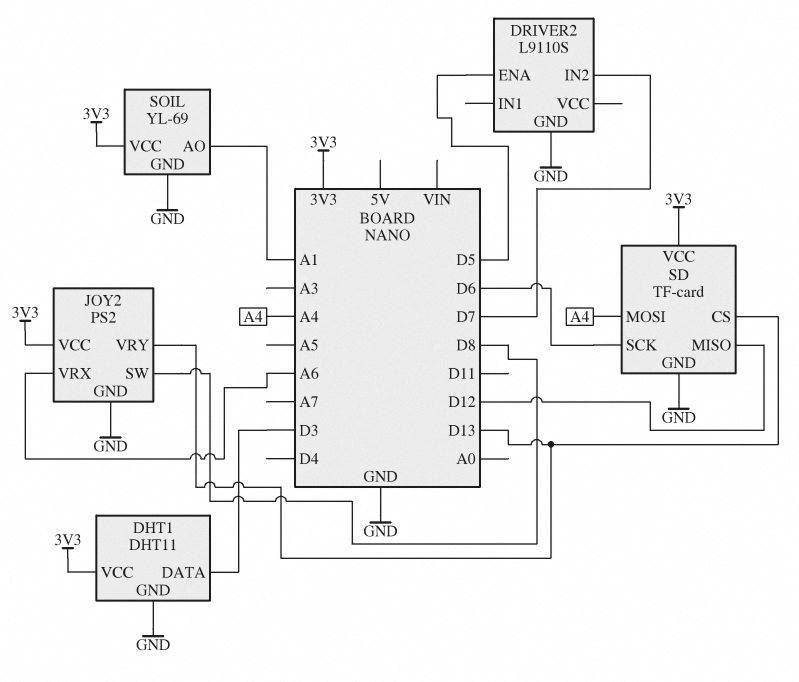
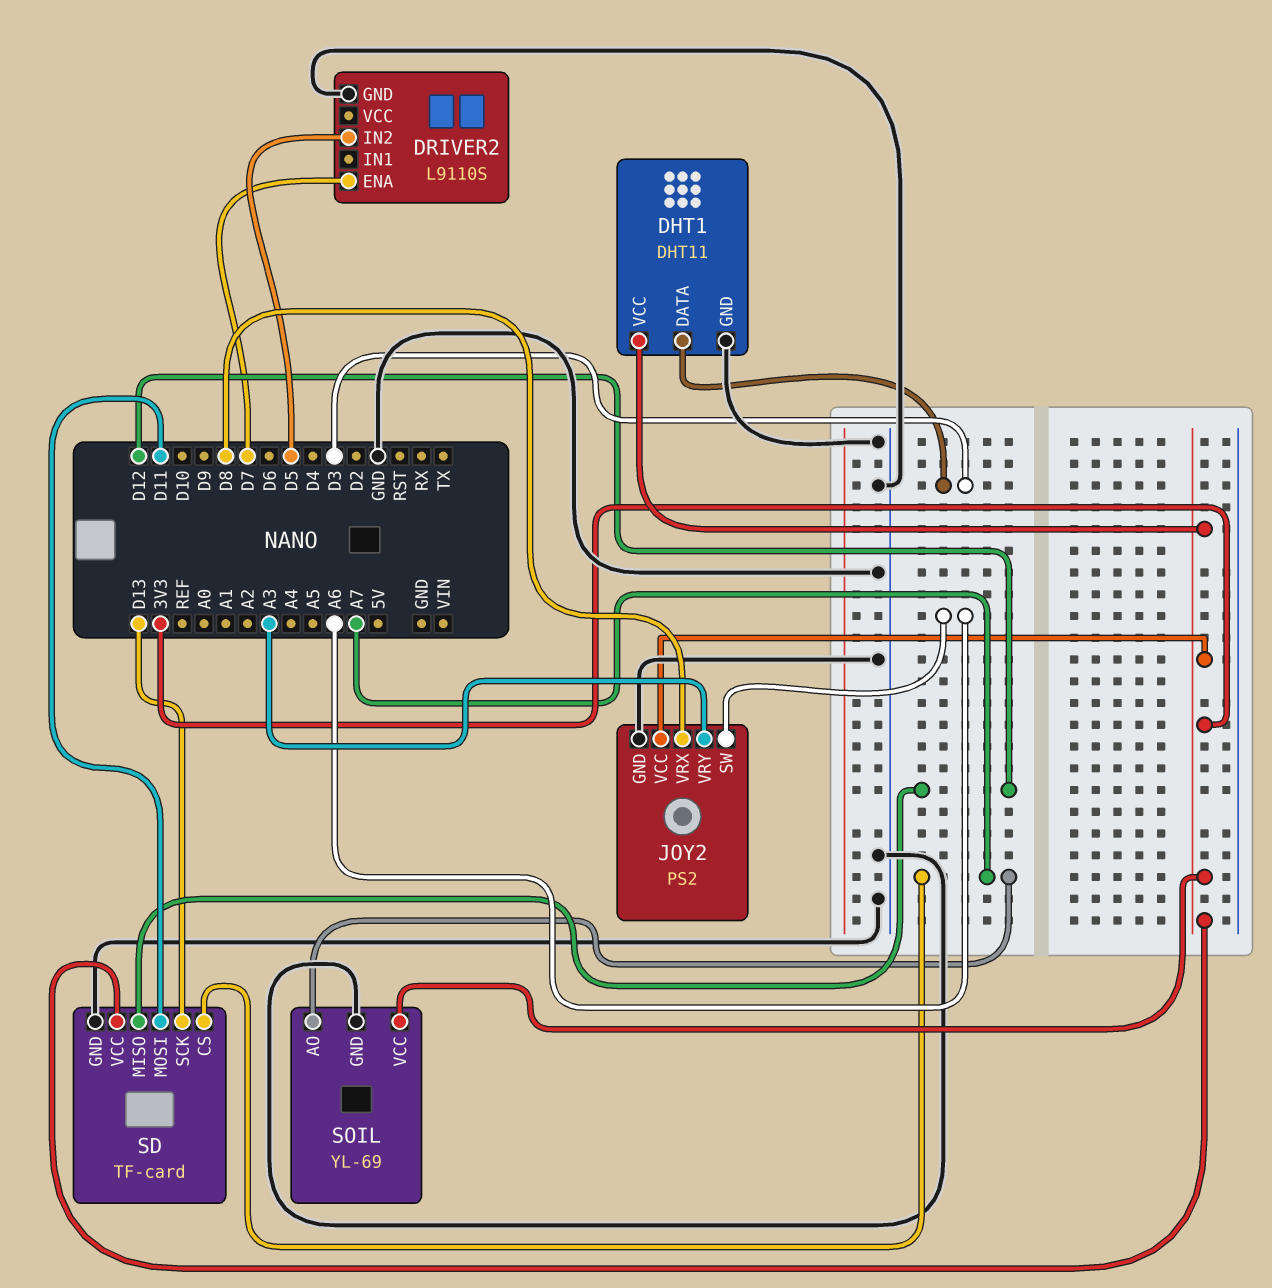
DRIVER2 pin ENA: D5 -> D7
DRIVER2 pin IN2: D7 -> D5
JOY2 pin SW: D8 -> A6
JOY2 pin VRX: A6 -> D8
JOY2 pin VRY: D13 -> A3
SD pin CS: D13 -> A7
SD pin MOSI: A4 -> D11
SD pin SCK: D6 -> D13
SOIL pin AO: A1 -> A7

